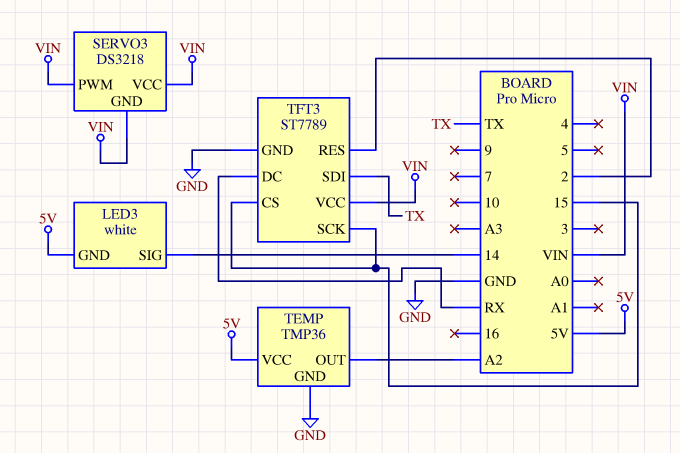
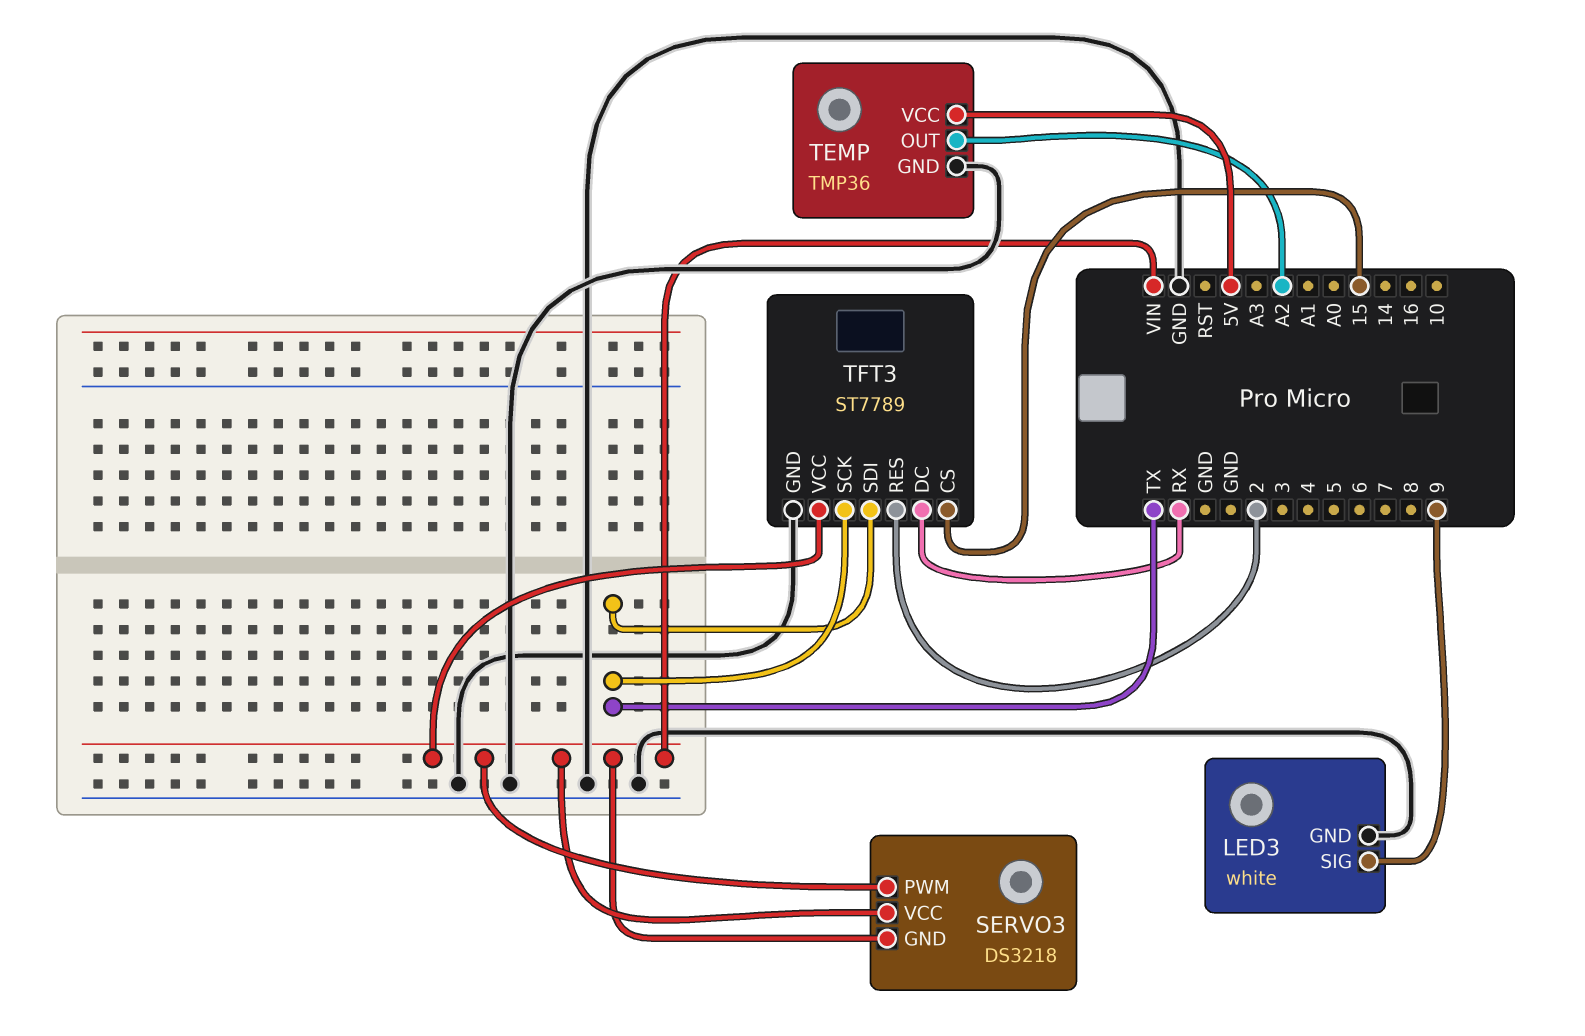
LED3 pin GND: 5V -> GND
LED3 pin SIG: 14 -> 9
TFT3 pin SCK: 15 -> TX

